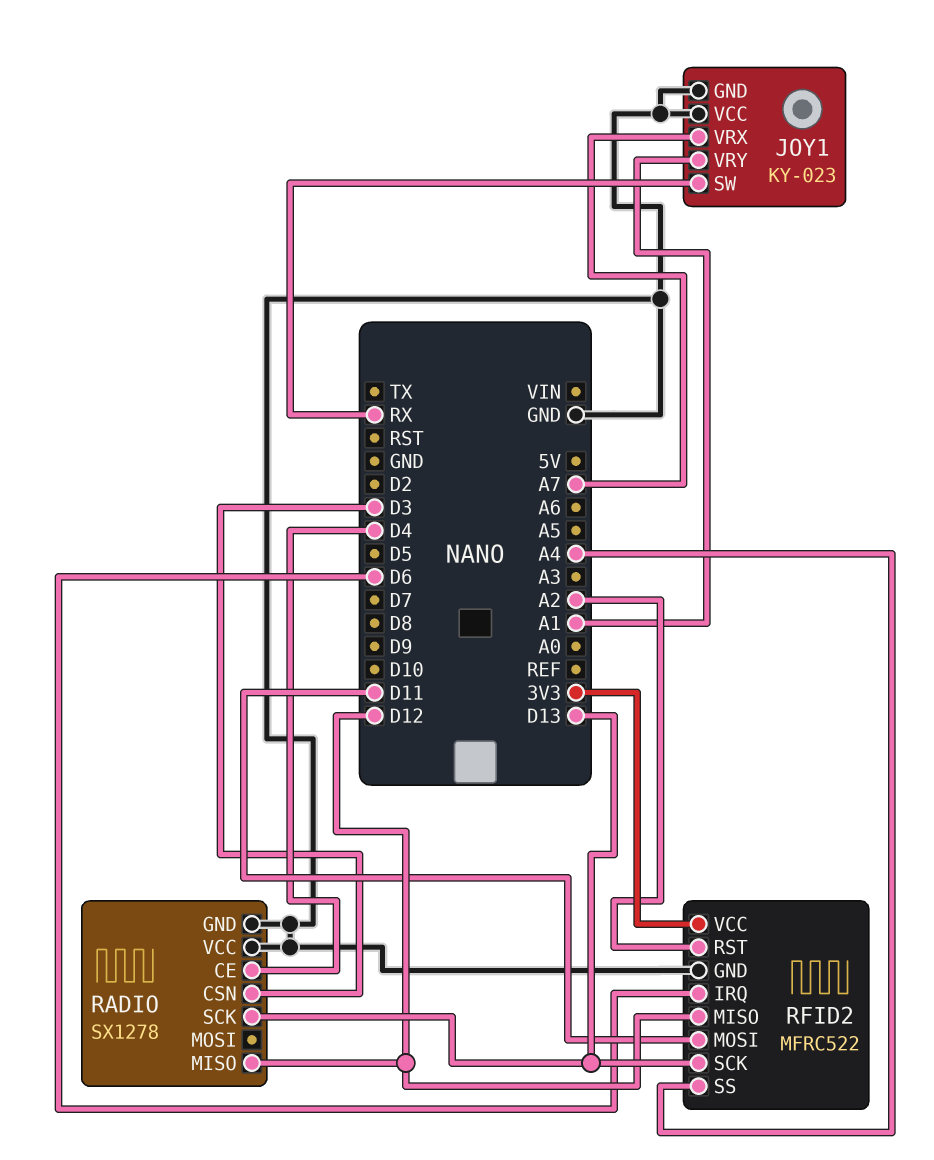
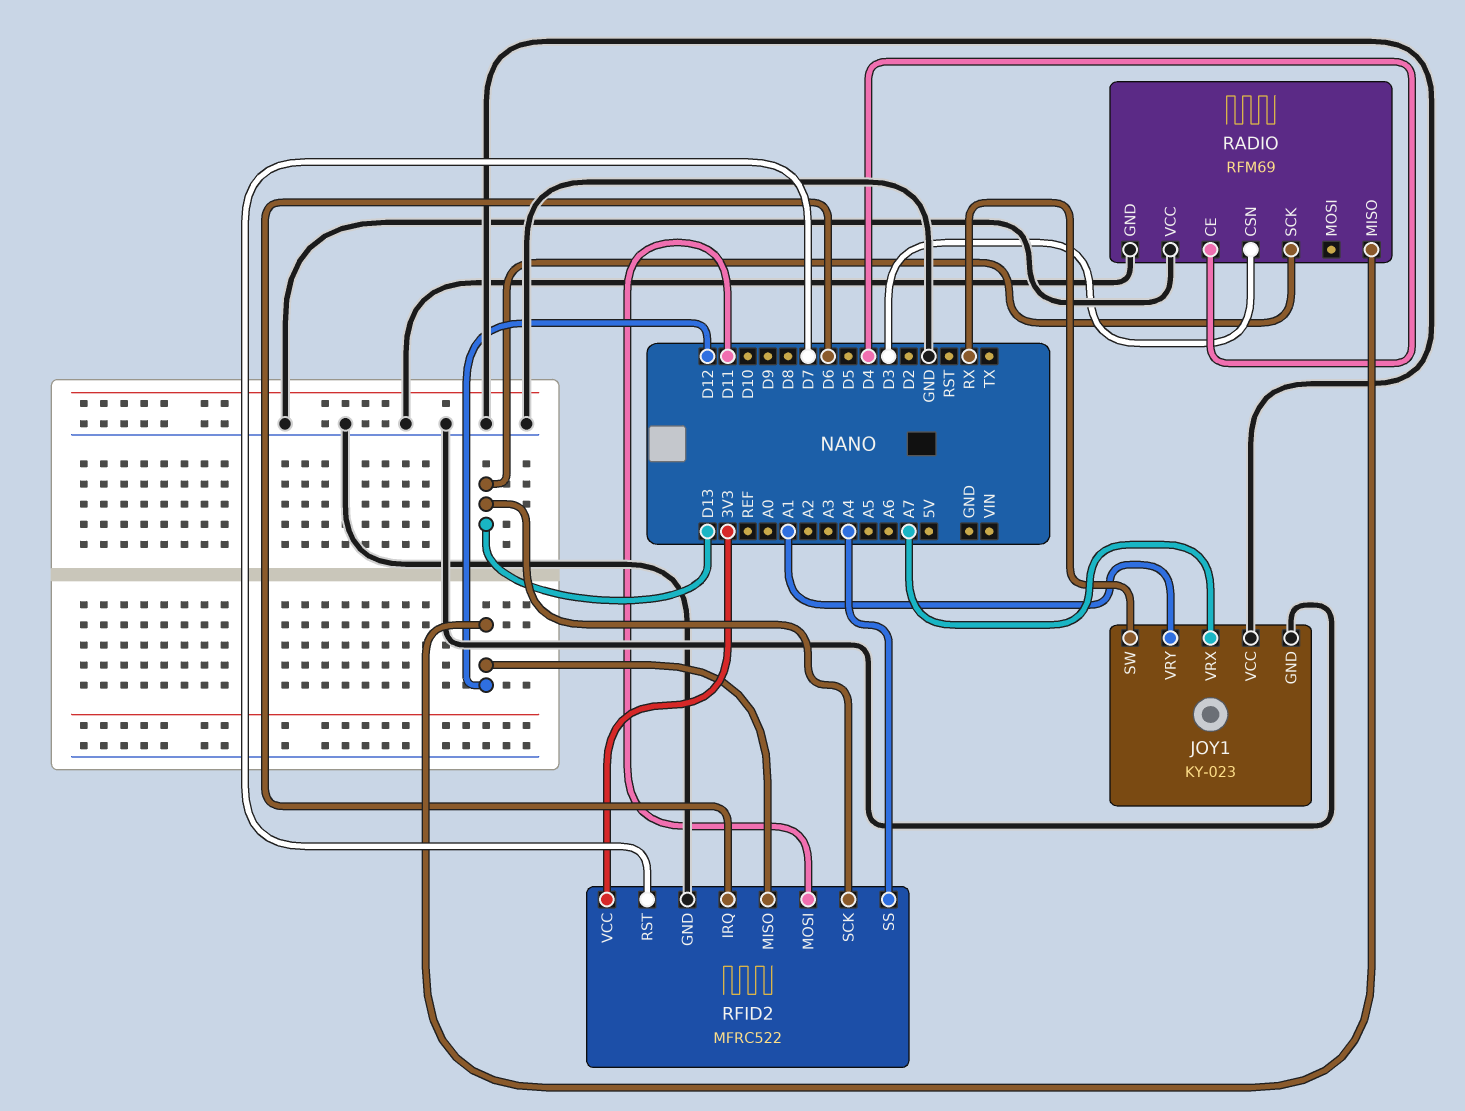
RADIO: SX1278 -> RFM69
RFID2 pin RST: A2 -> D7

